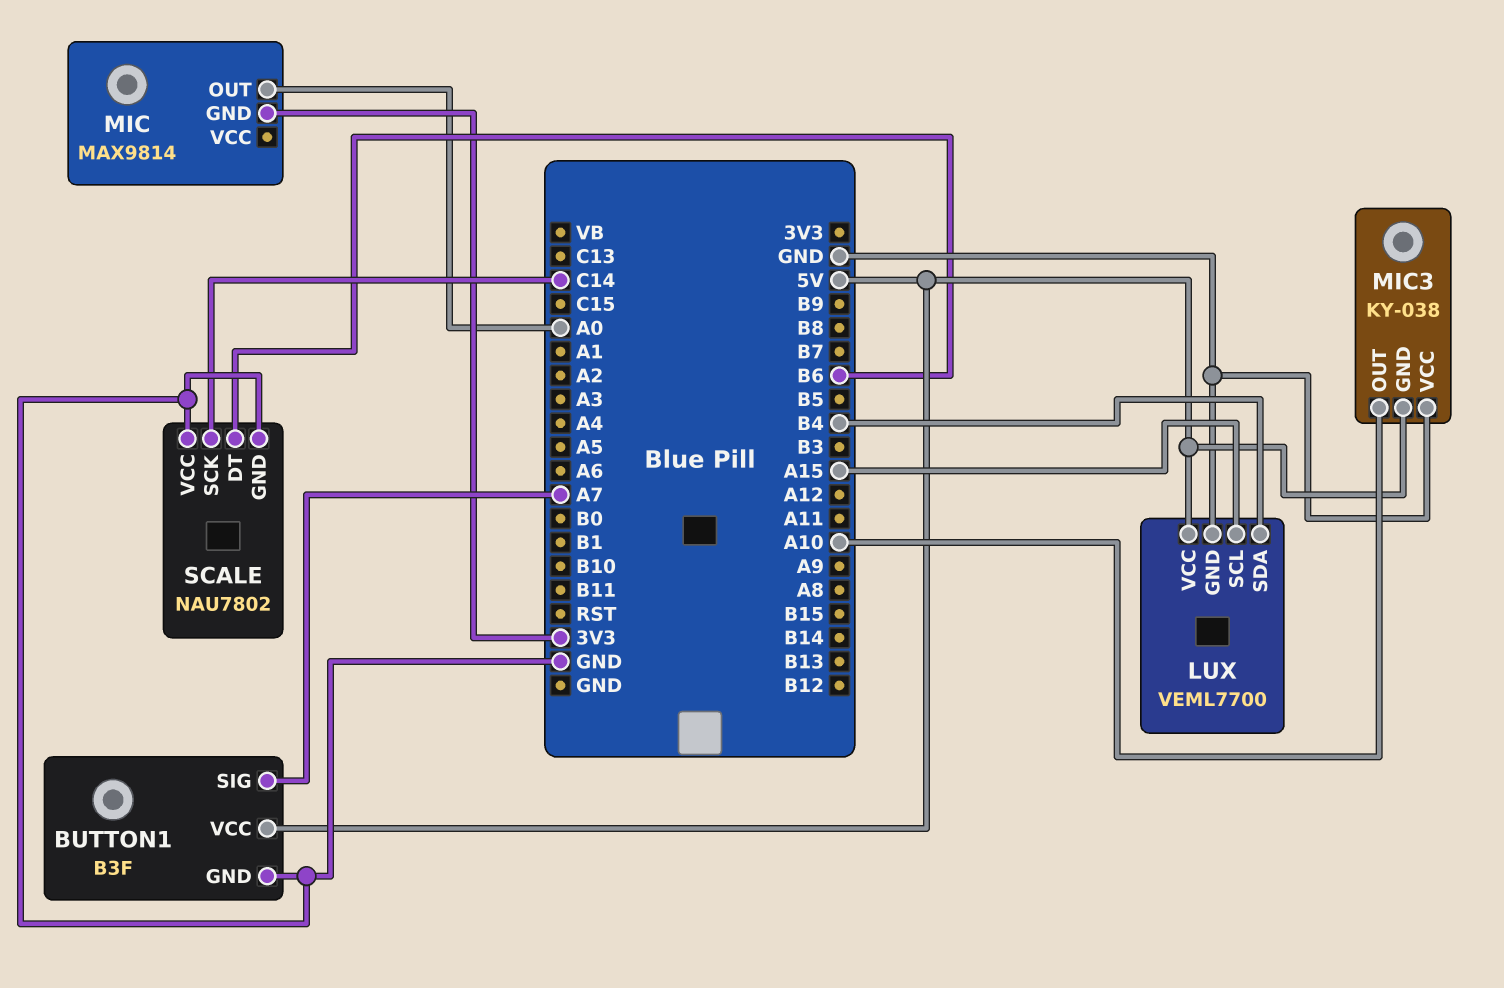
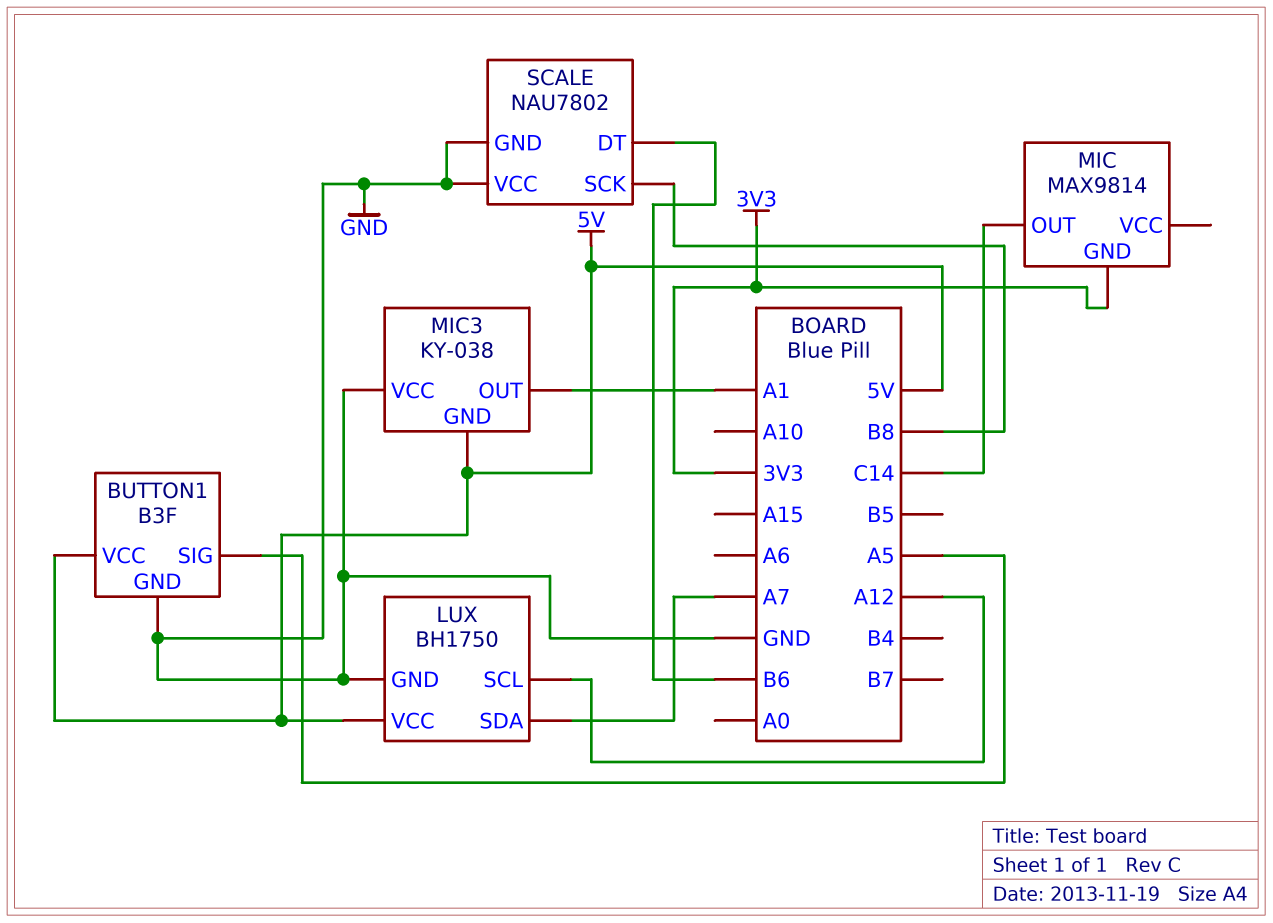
BUTTON1 pin SIG: A7 -> A5
LUX: VEML7700 -> BH1750
LUX pin SCL: A15 -> A12
LUX pin SDA: B4 -> A7
MIC pin OUT: A0 -> C14
MIC3 pin OUT: A10 -> A1
SCALE pin SCK: C14 -> B8

